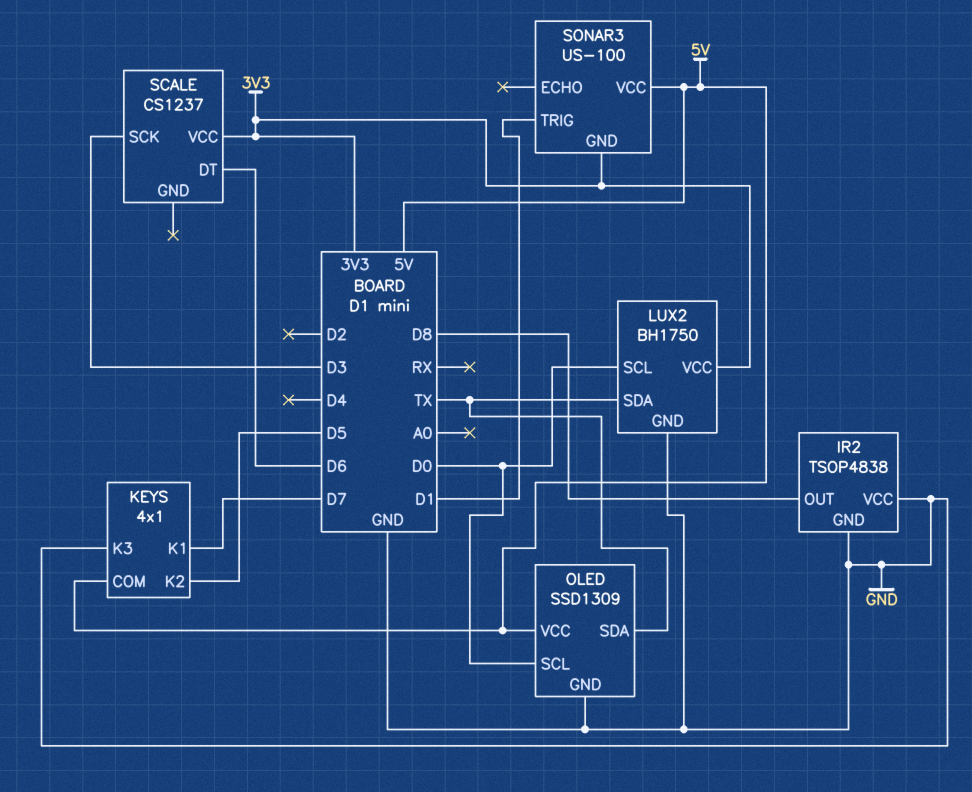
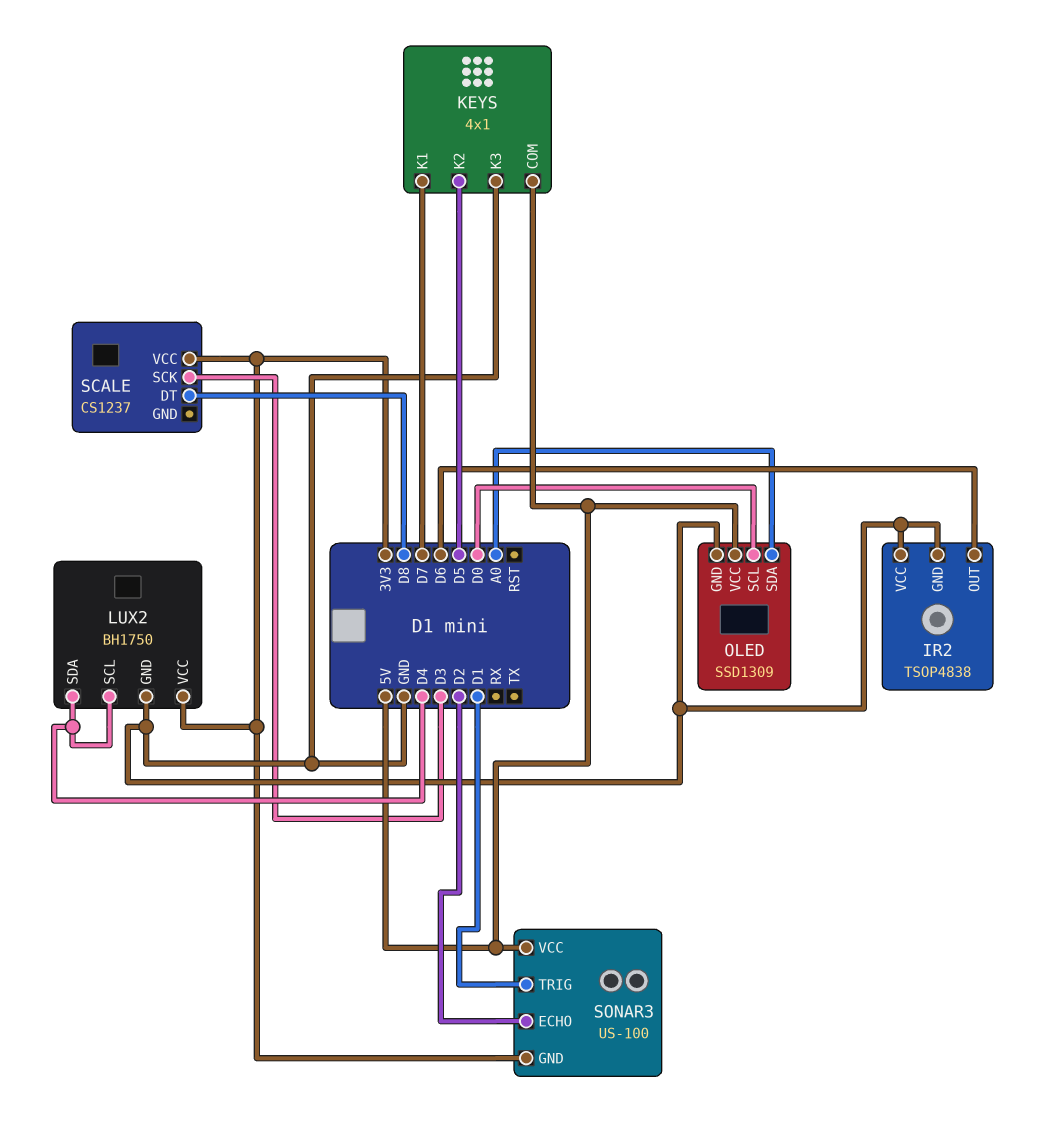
IR2 pin OUT: D8 -> D6
LUX2 pin SCL: D0 -> D4
LUX2 pin SDA: TX -> D4
OLED pin SDA: TX -> A0
SCALE pin DT: D6 -> D8
SONAR3 pin ECHO: none -> D2

